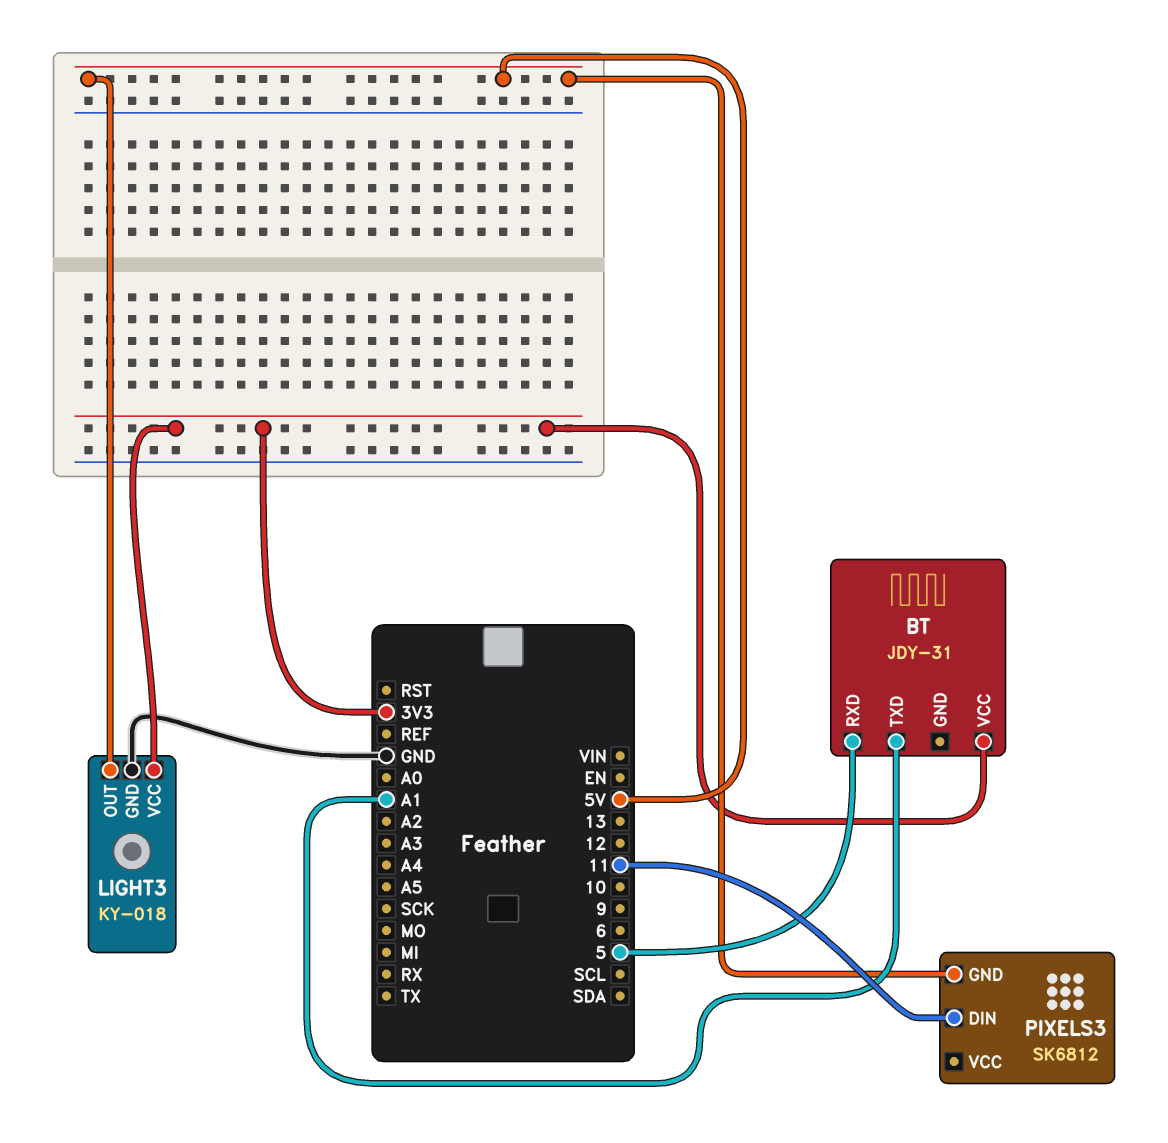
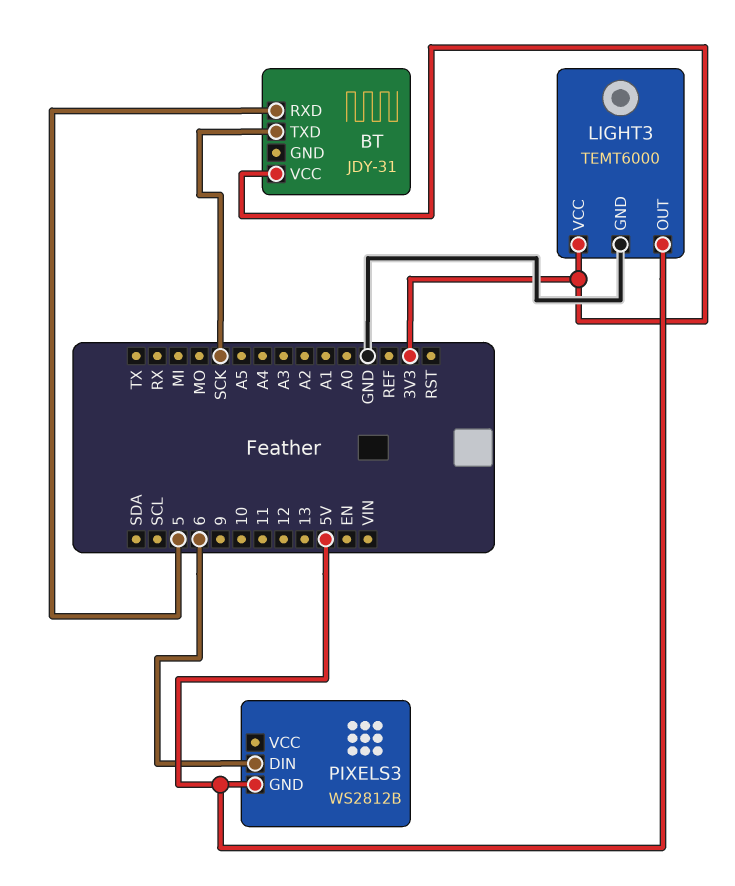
BT pin TXD: A1 -> SCK
LIGHT3: KY-018 -> TEMT6000
PIXELS3: SK6812 -> WS2812B
PIXELS3 pin DIN: 11 -> 6

